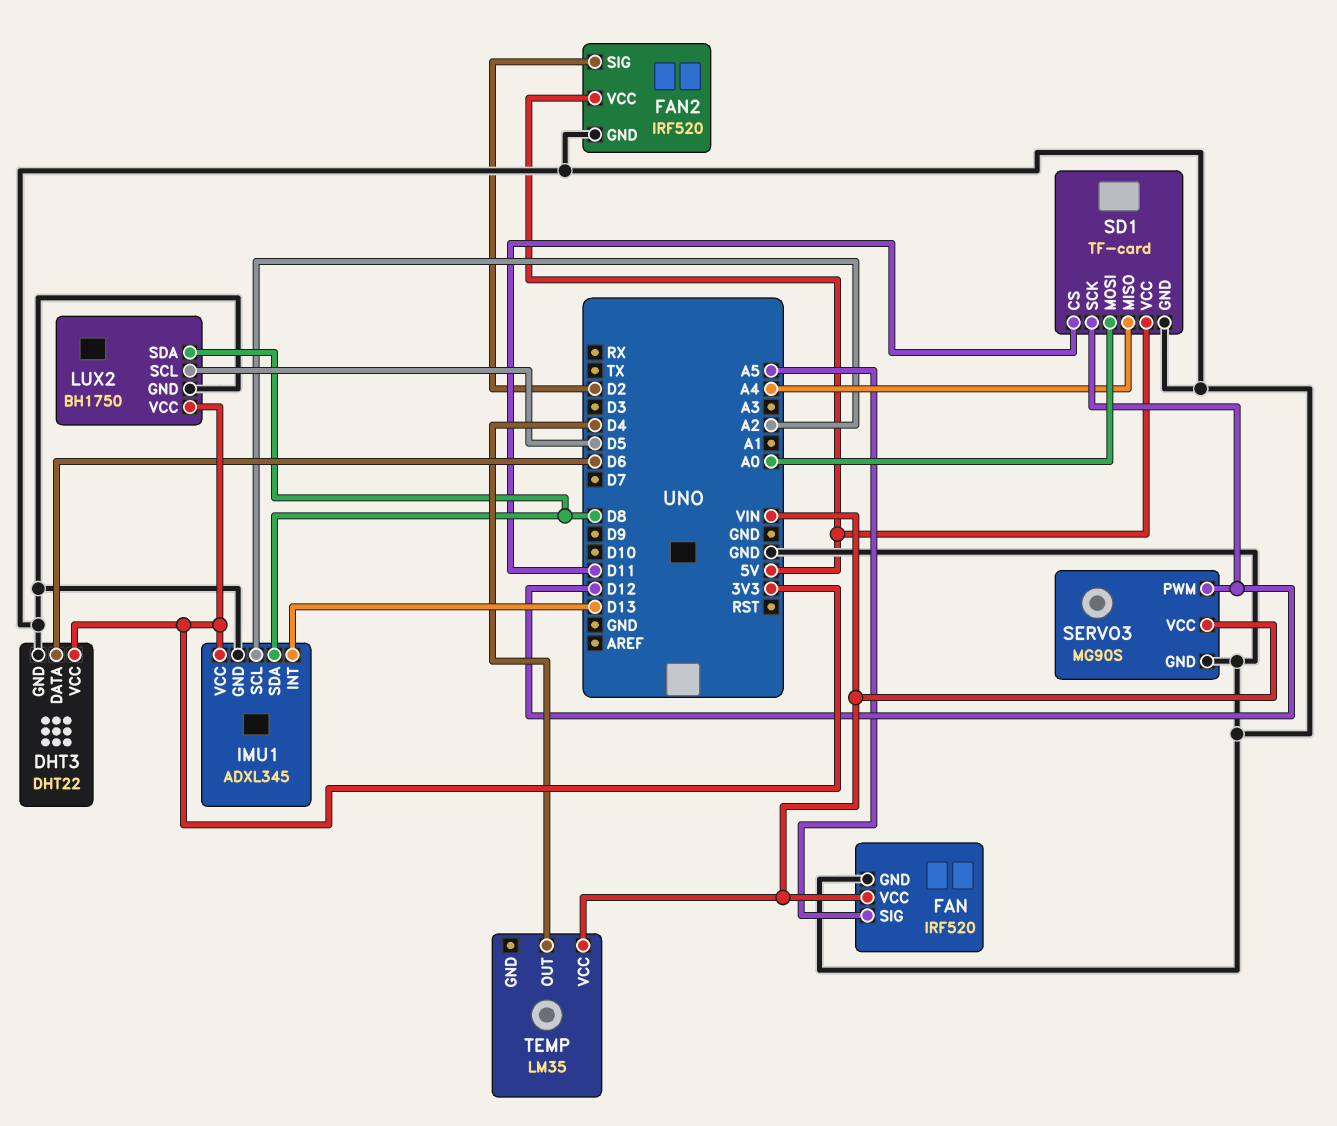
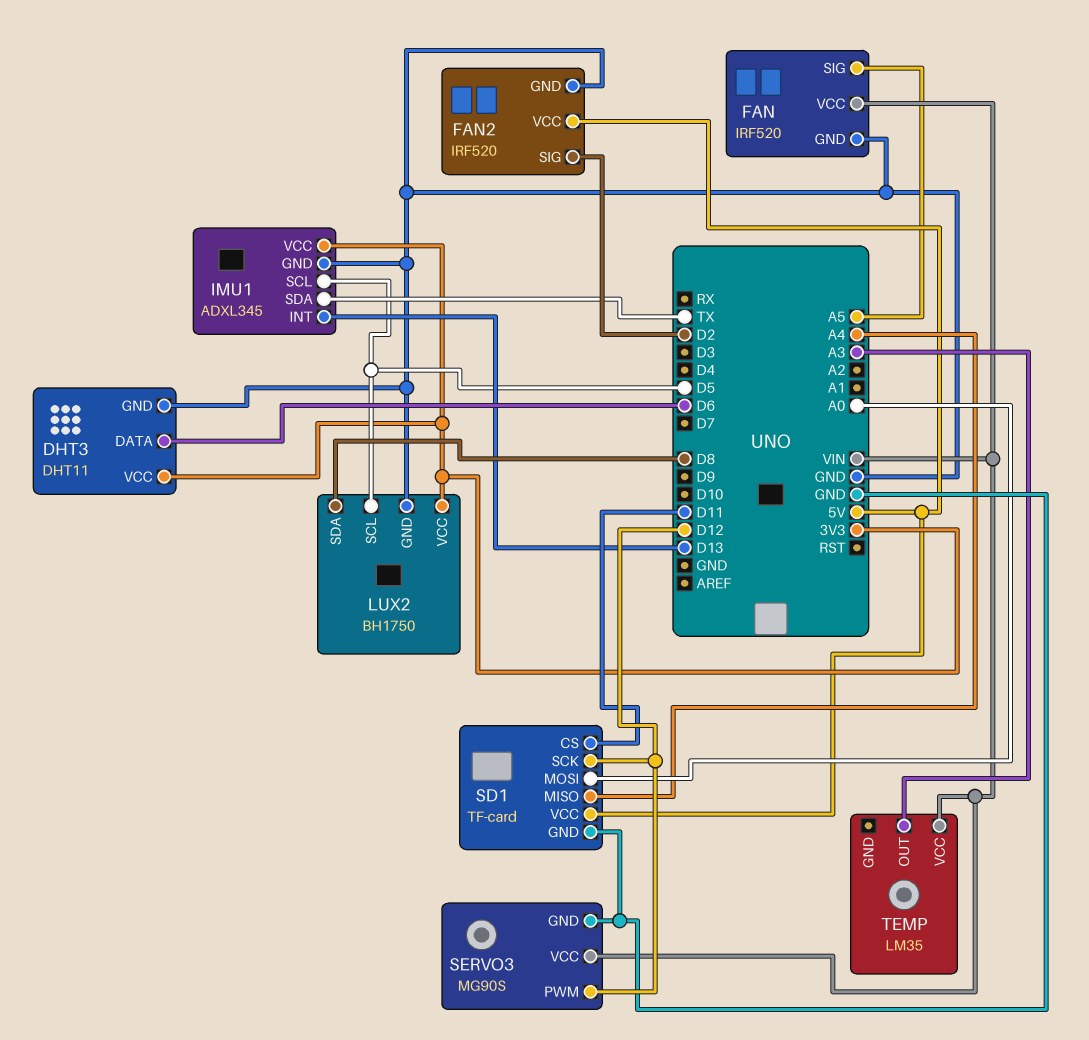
DHT3: DHT22 -> DHT11
IMU1 pin SCL: A2 -> D5
IMU1 pin SDA: D8 -> TX
TEMP pin OUT: D4 -> A3

